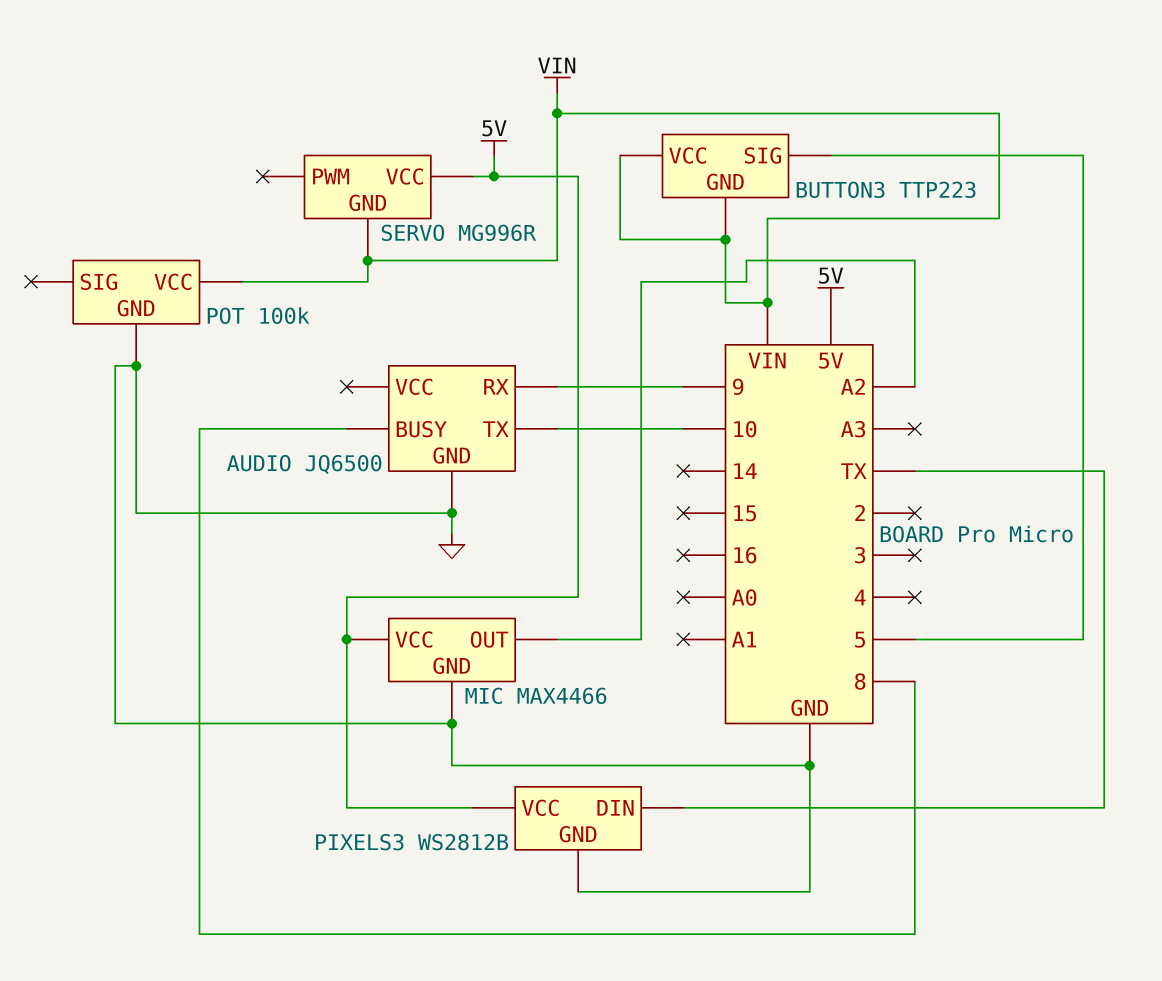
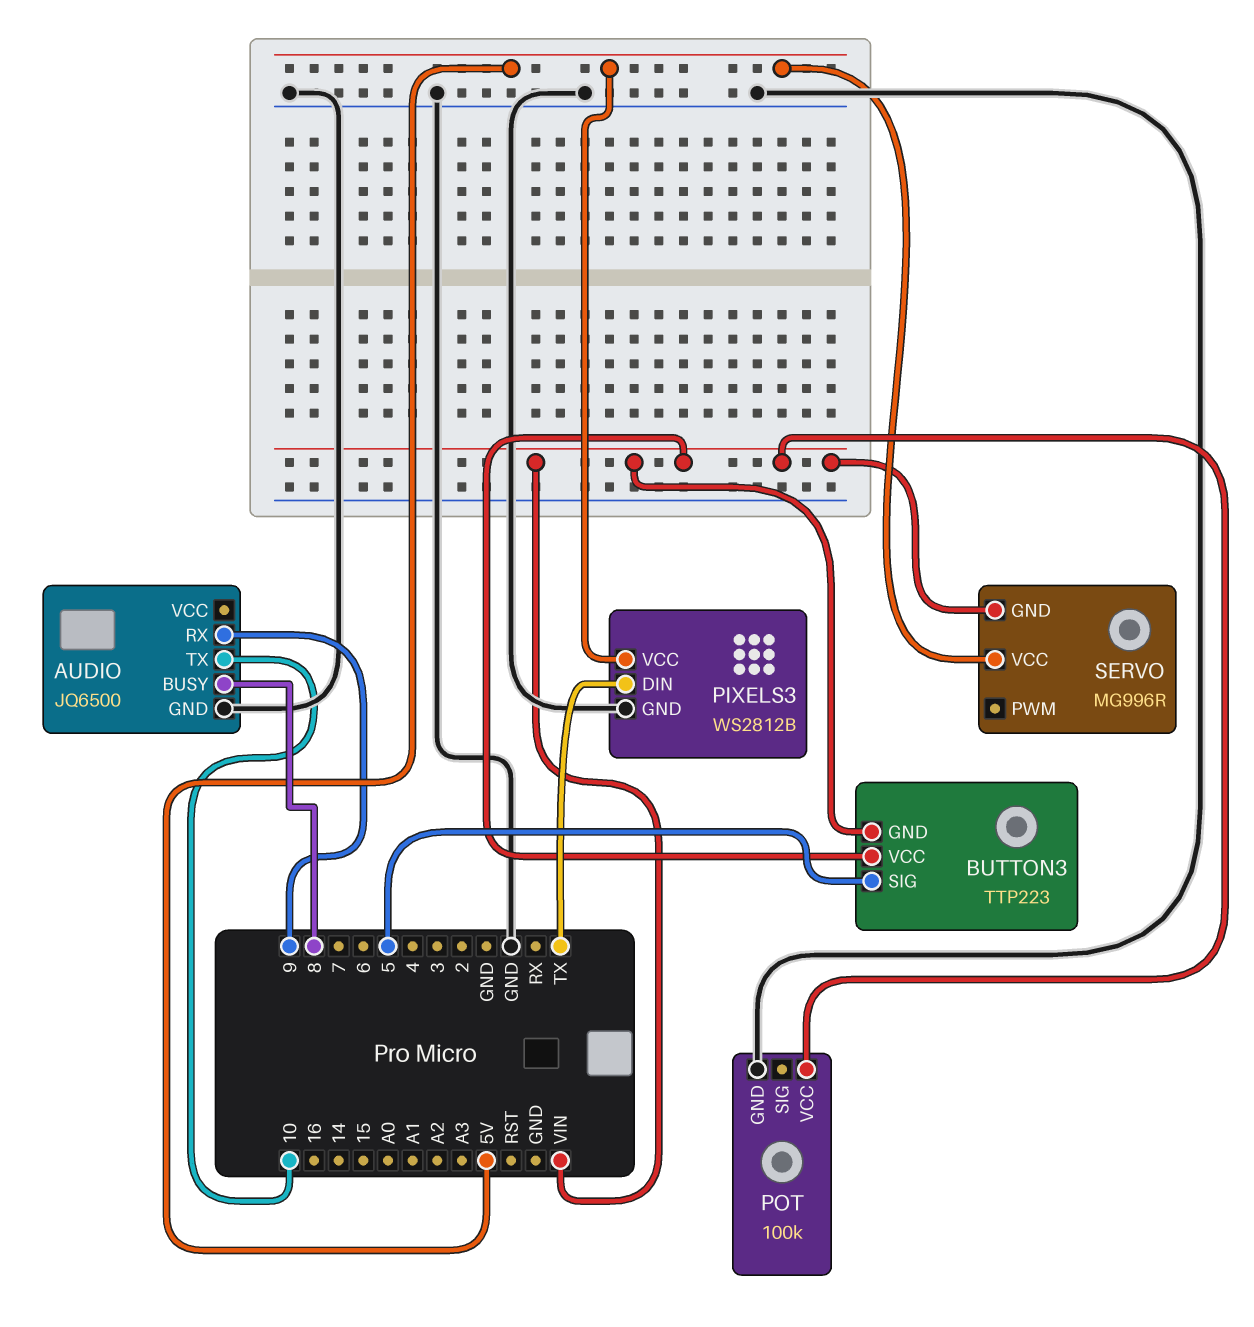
MIC: MAX4466 -> none
MIC pin GND: GND -> none
MIC pin OUT: A2 -> none
MIC pin VCC: 5V -> none

